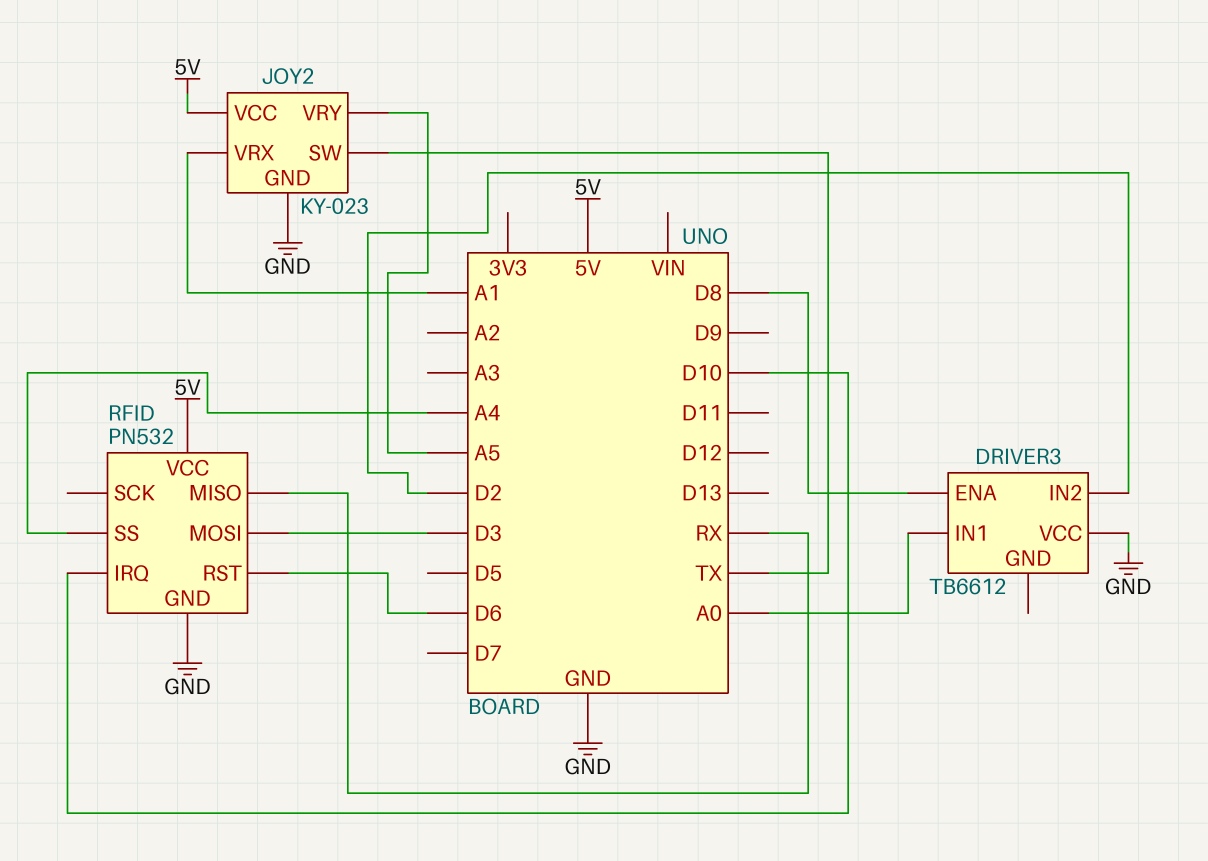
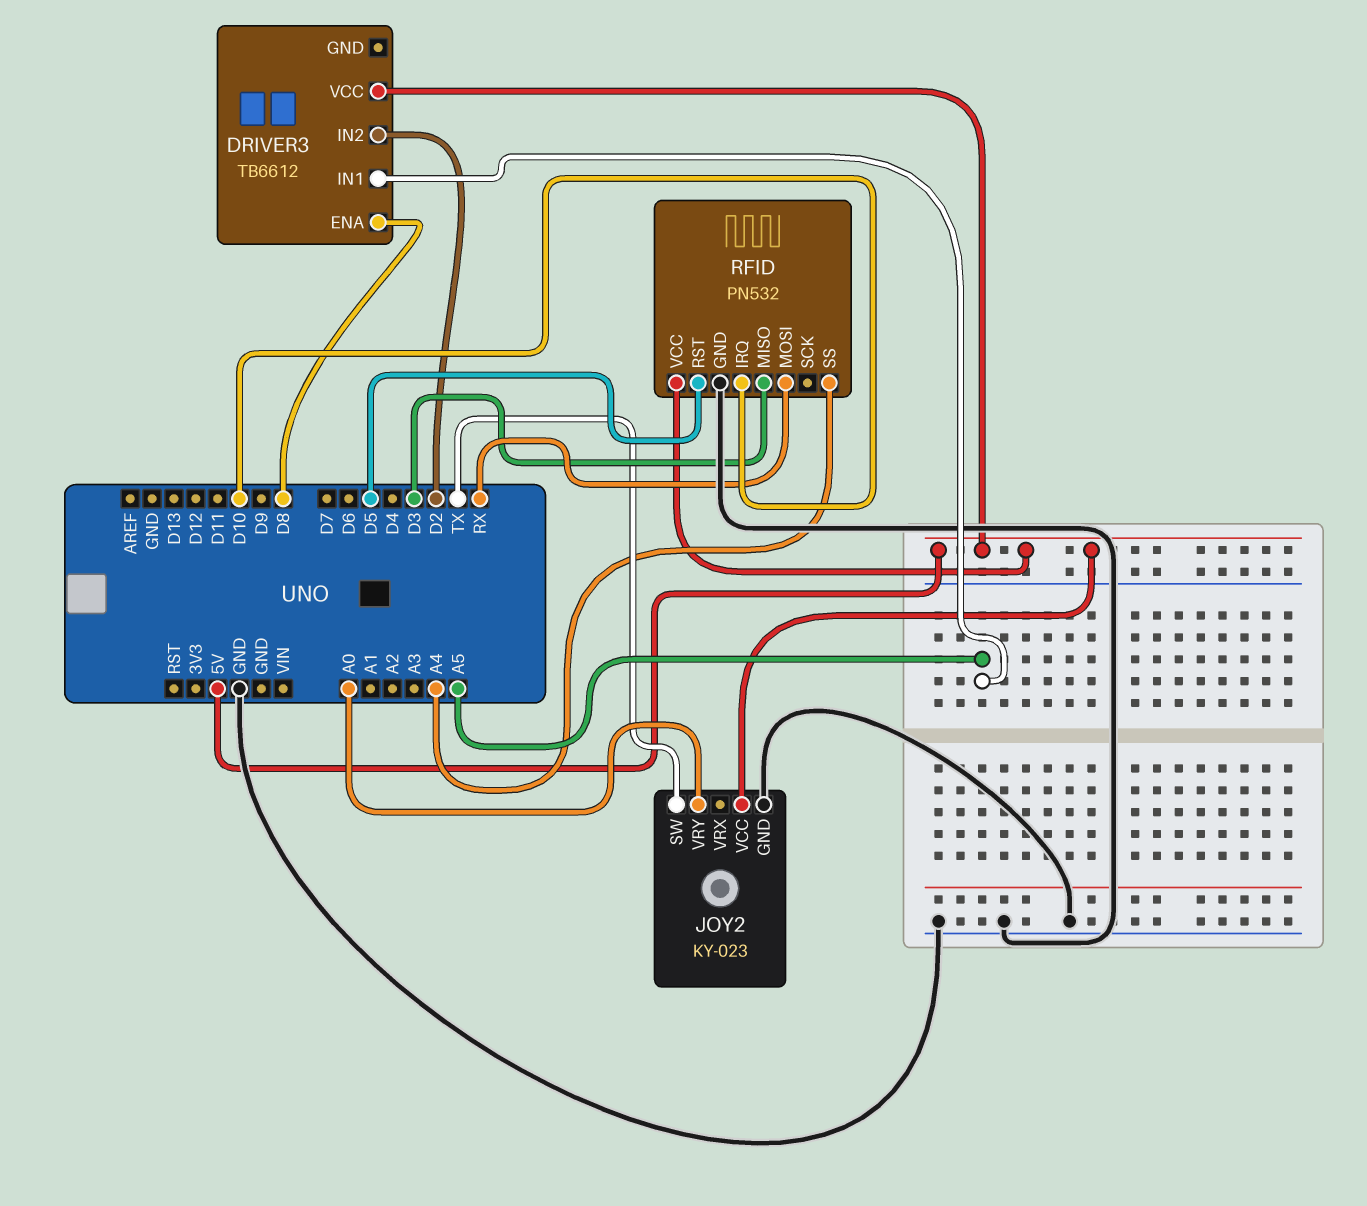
DRIVER3 pin IN1: A0 -> A5
DRIVER3 pin VCC: GND -> 5V
JOY2 pin VRX: A1 -> none
JOY2 pin VRY: A5 -> A0
RFID pin MISO: RX -> D3
RFID pin MOSI: D3 -> RX
RFID pin RST: D6 -> D5

